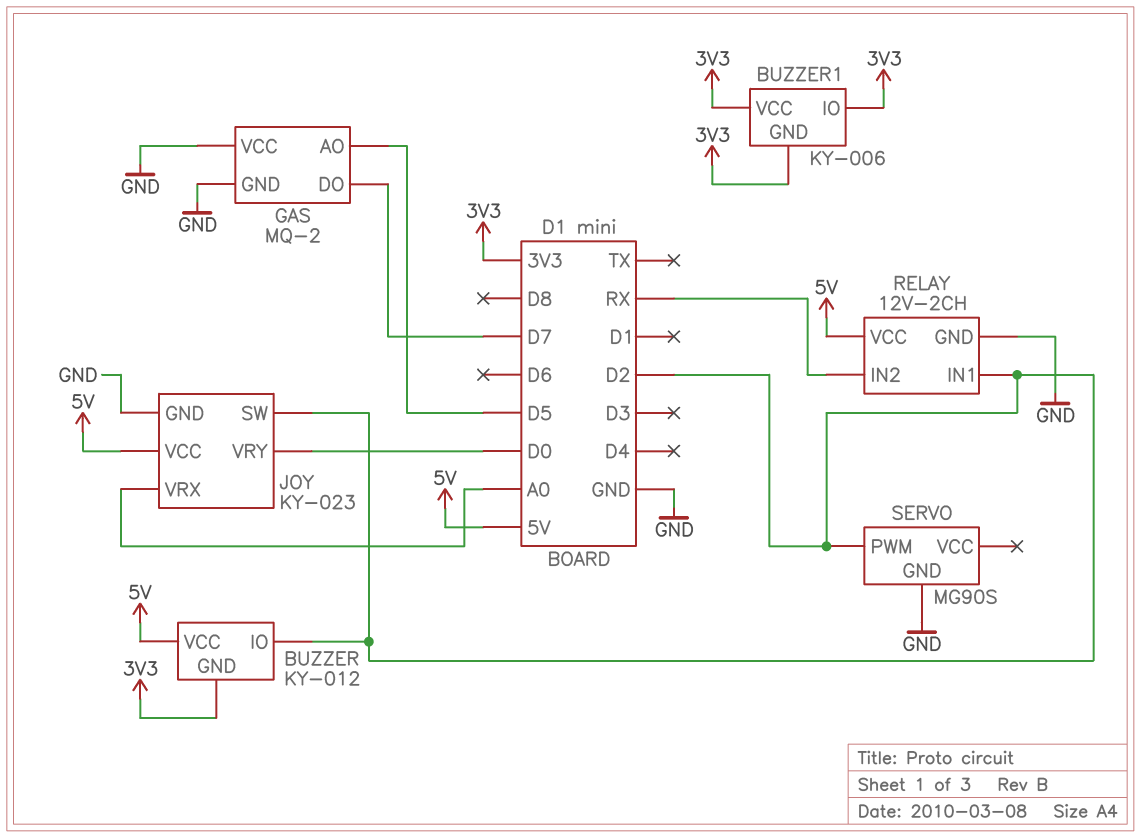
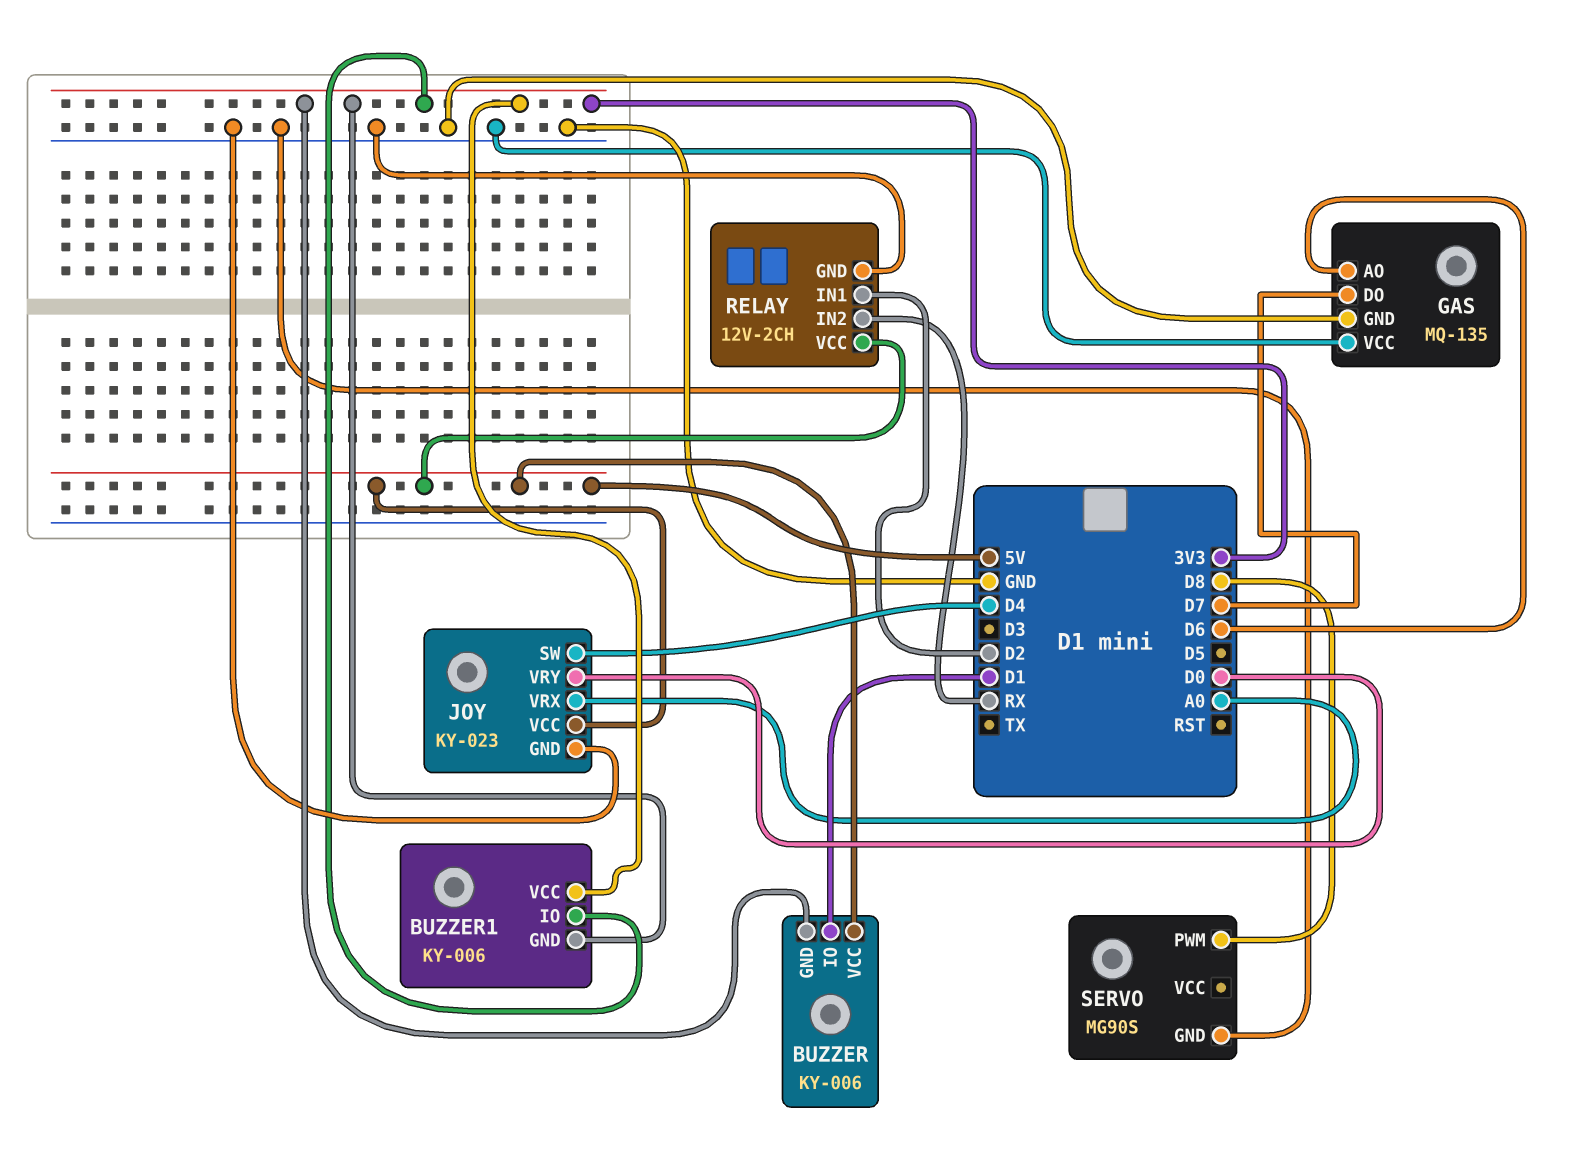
BUZZER: KY-012 -> KY-006
BUZZER pin IO: D2 -> D1
GAS: MQ-2 -> MQ-135
GAS pin AO: D5 -> D6
JOY pin SW: D2 -> D4
SERVO pin PWM: D2 -> D8

